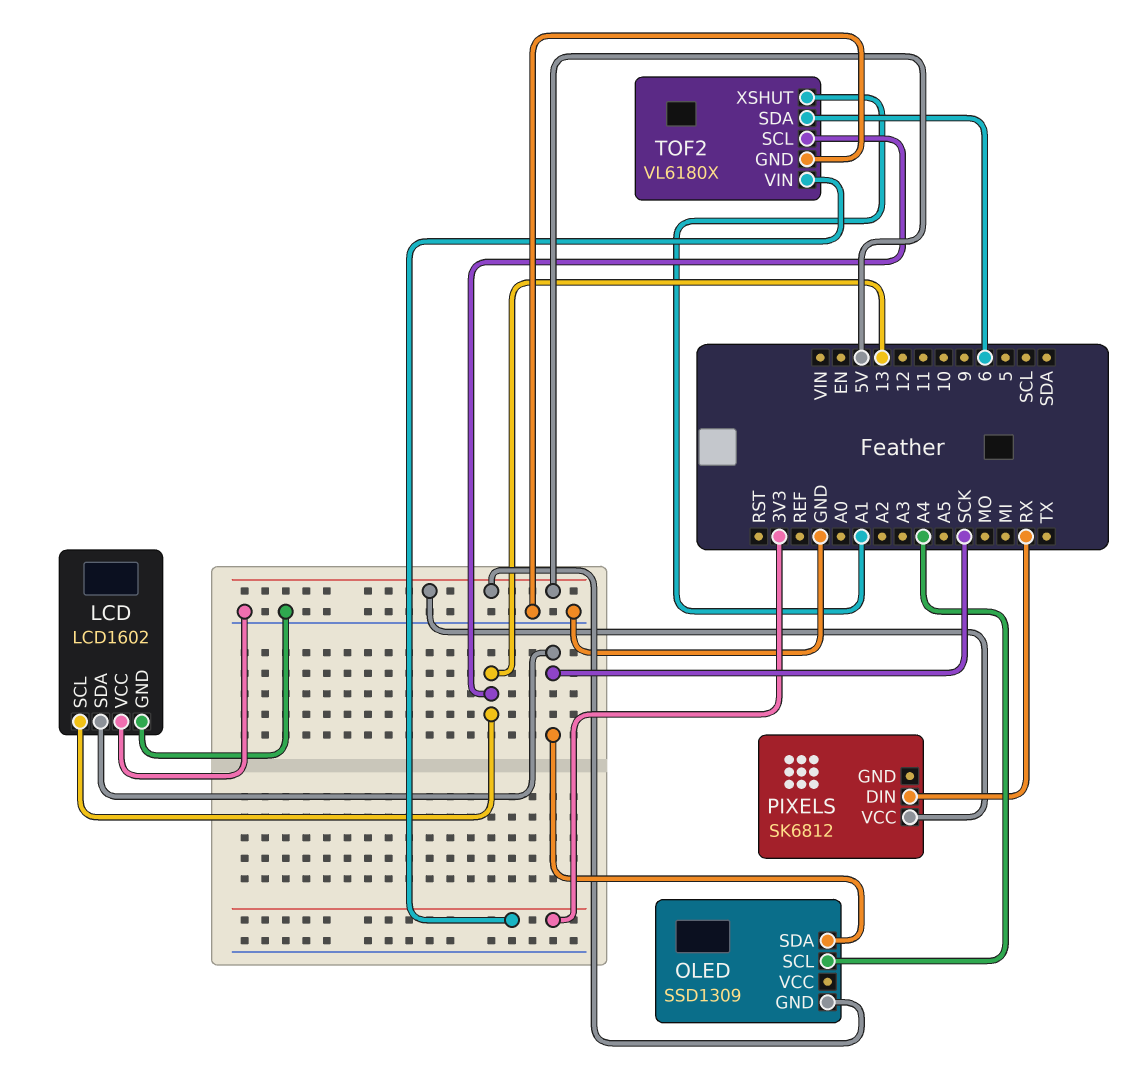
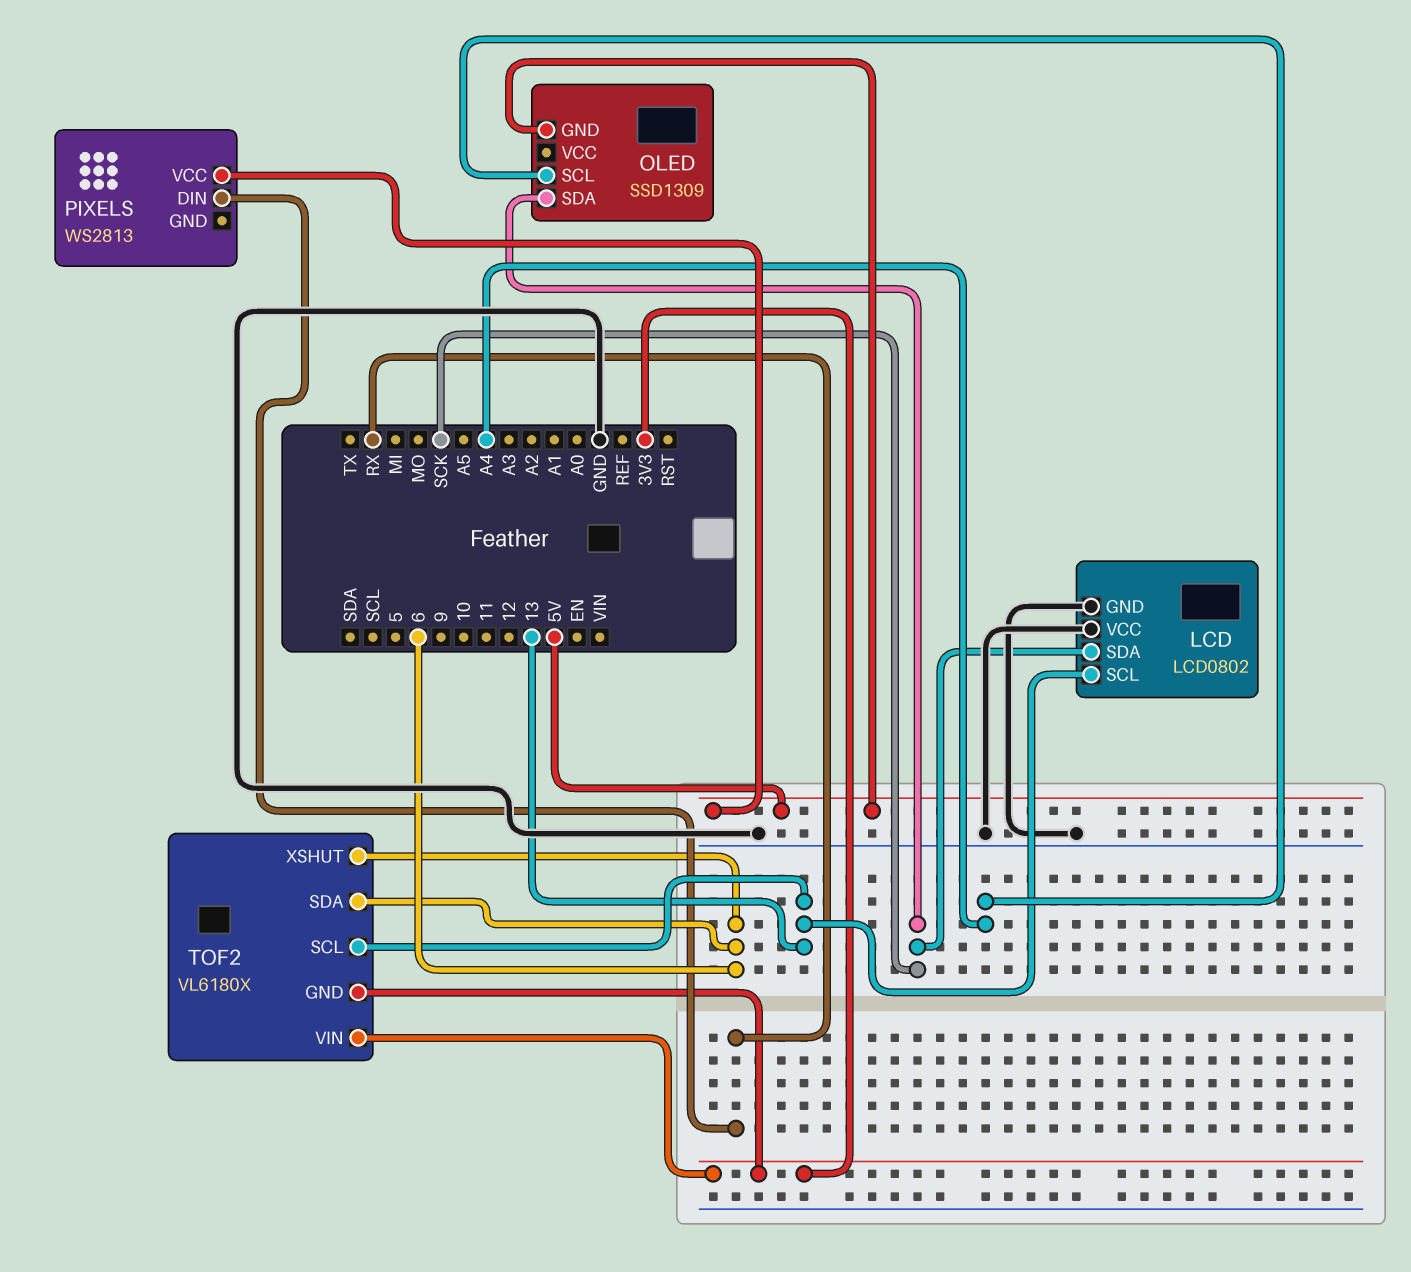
LCD: LCD1602 -> LCD0802
PIXELS: SK6812 -> WS2813
TOF2 pin GND: GND -> 3V3
TOF2 pin XSHUT: A1 -> 6

